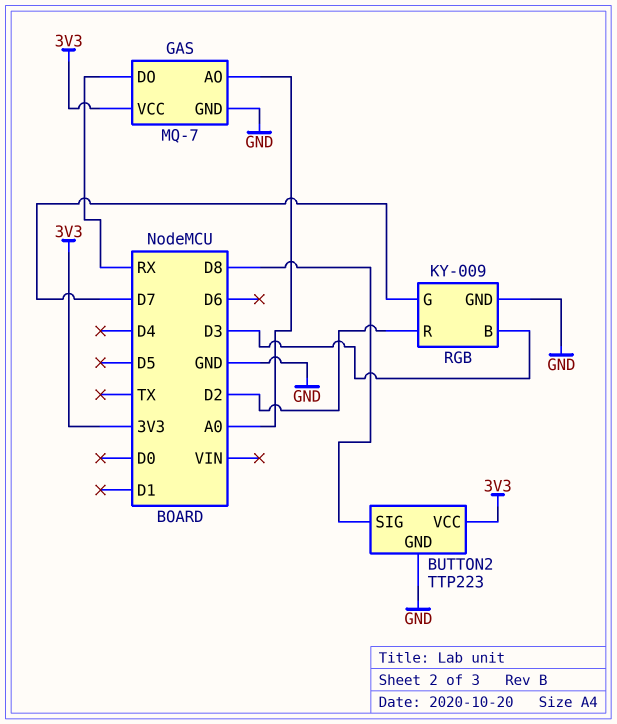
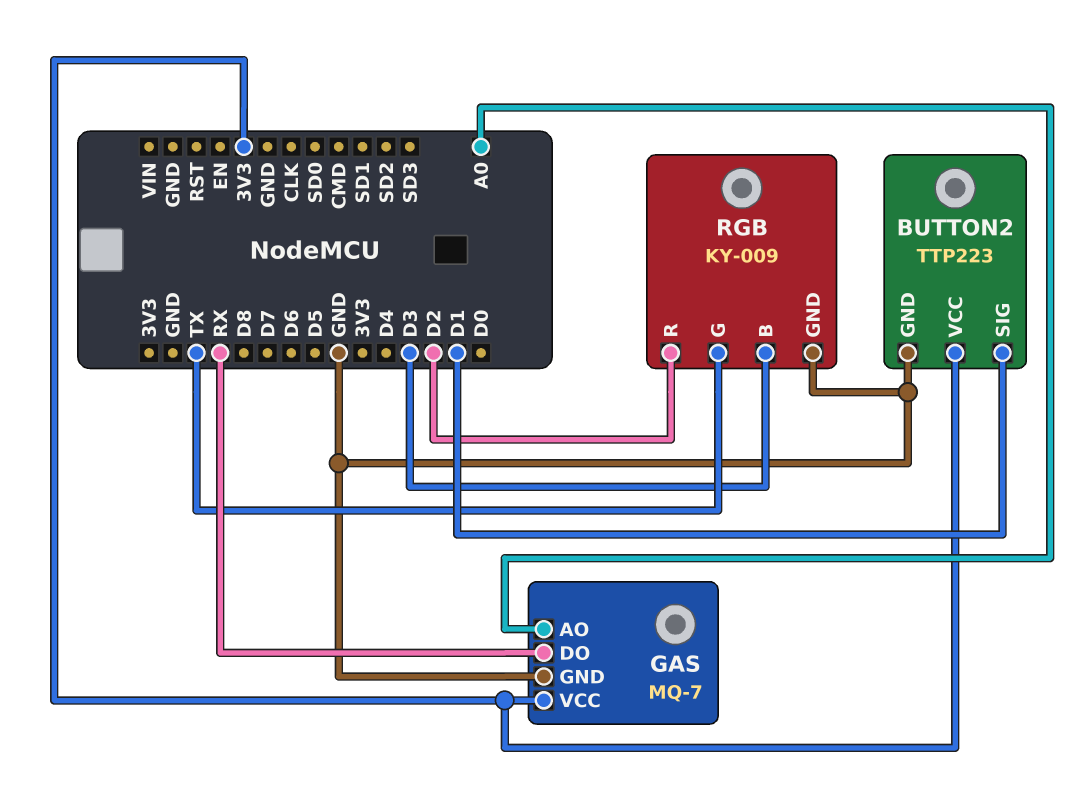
BUTTON2 pin SIG: D8 -> D1
RGB pin G: D7 -> TX

